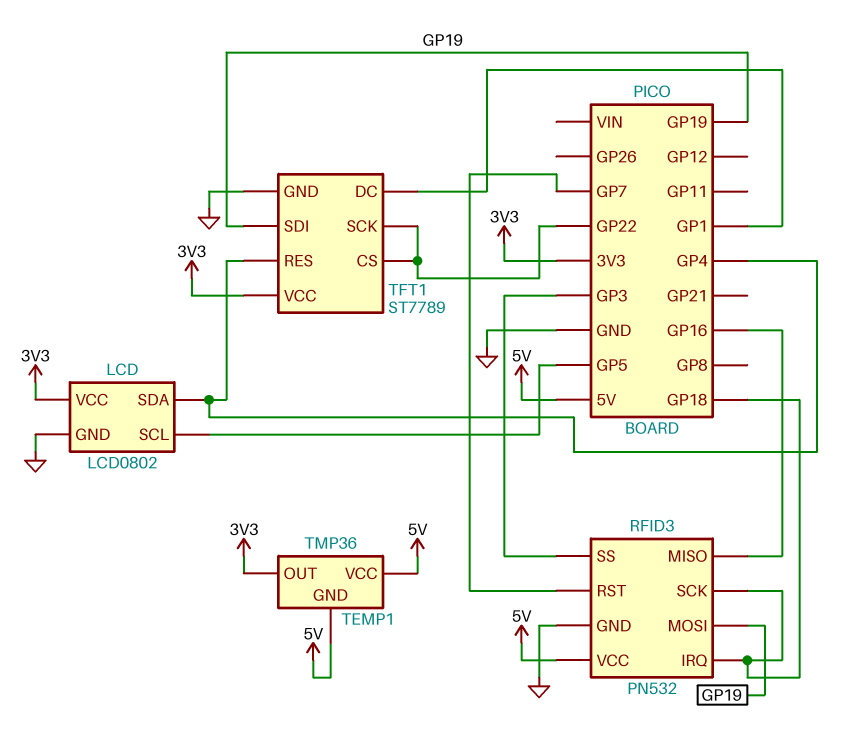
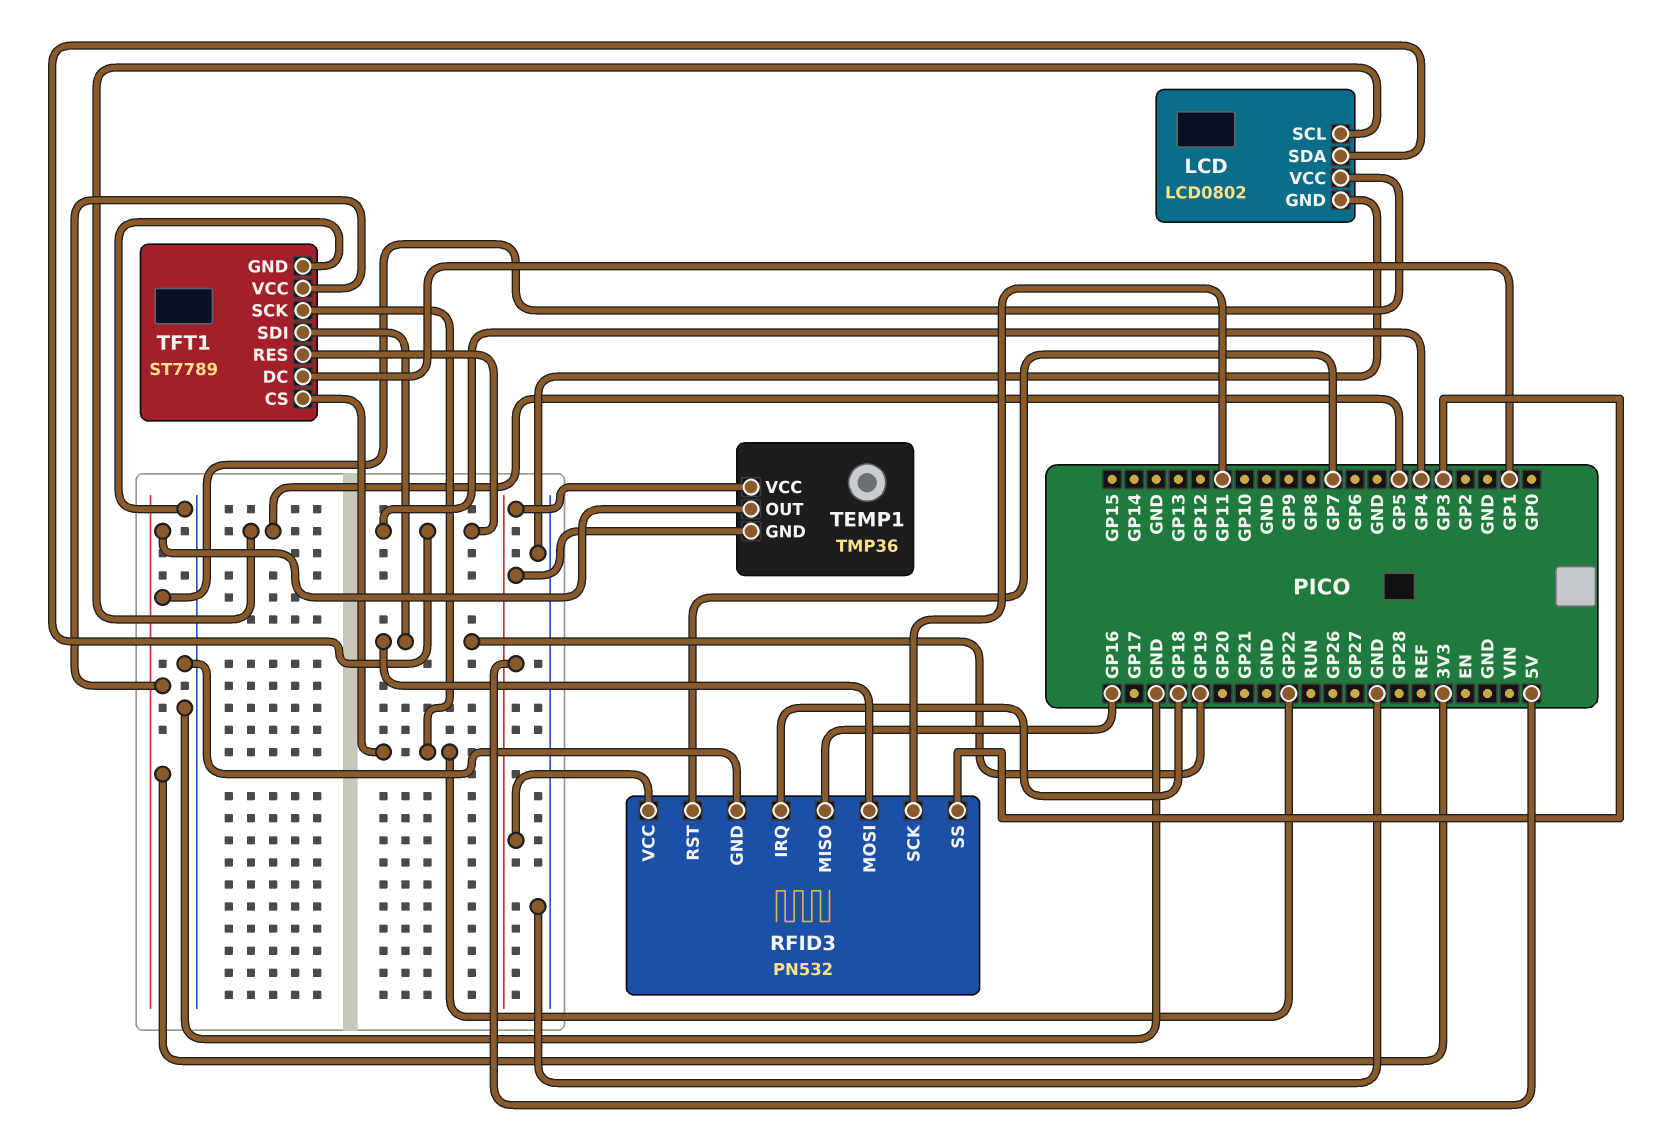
RFID3 pin SCK: GP18 -> GP11

